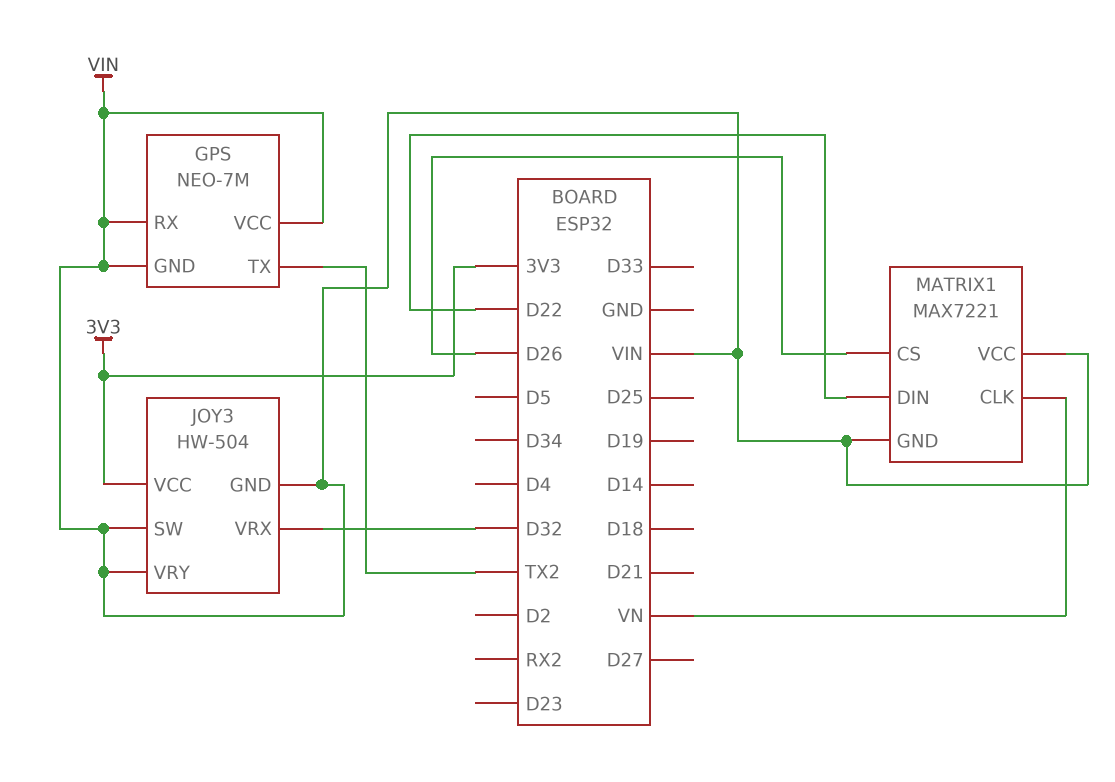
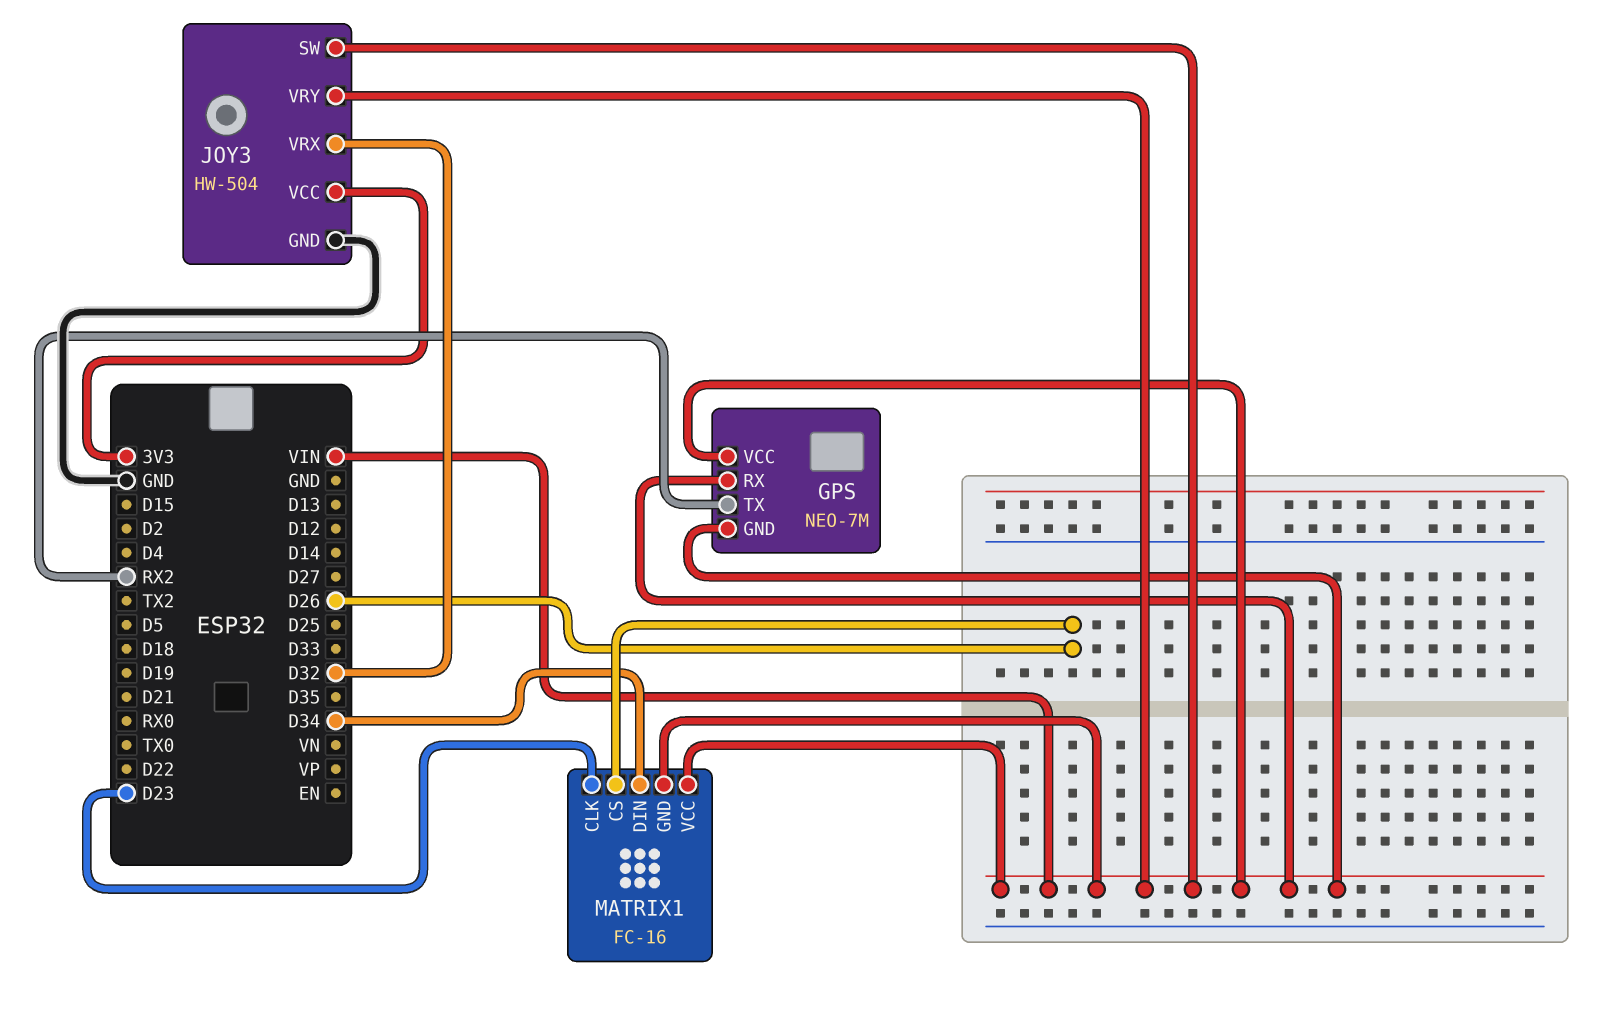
GPS pin TX: TX2 -> RX2
JOY3 pin GND: VIN -> GND
MATRIX1: MAX7221 -> FC-16
MATRIX1 pin CLK: VN -> D23
MATRIX1 pin DIN: D22 -> D34

